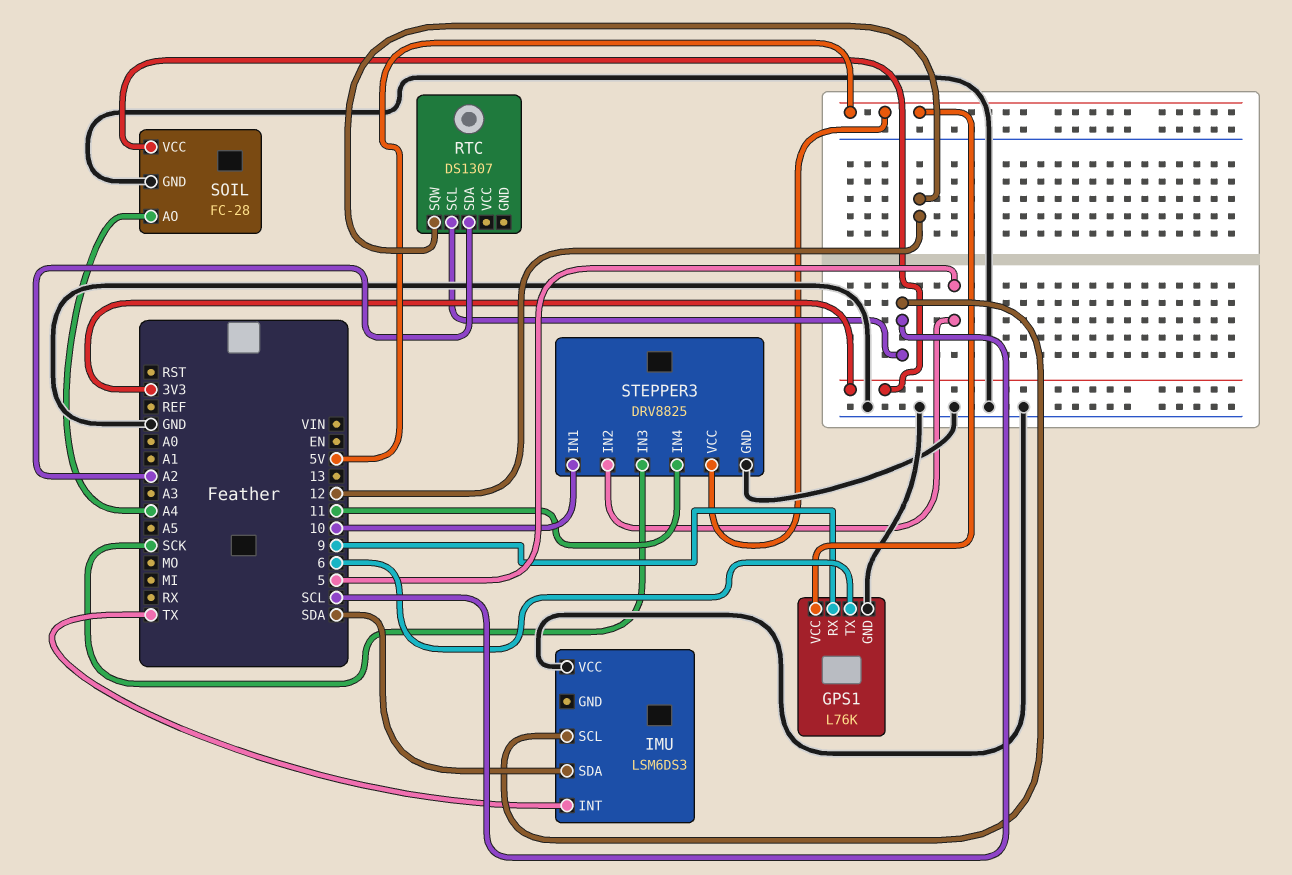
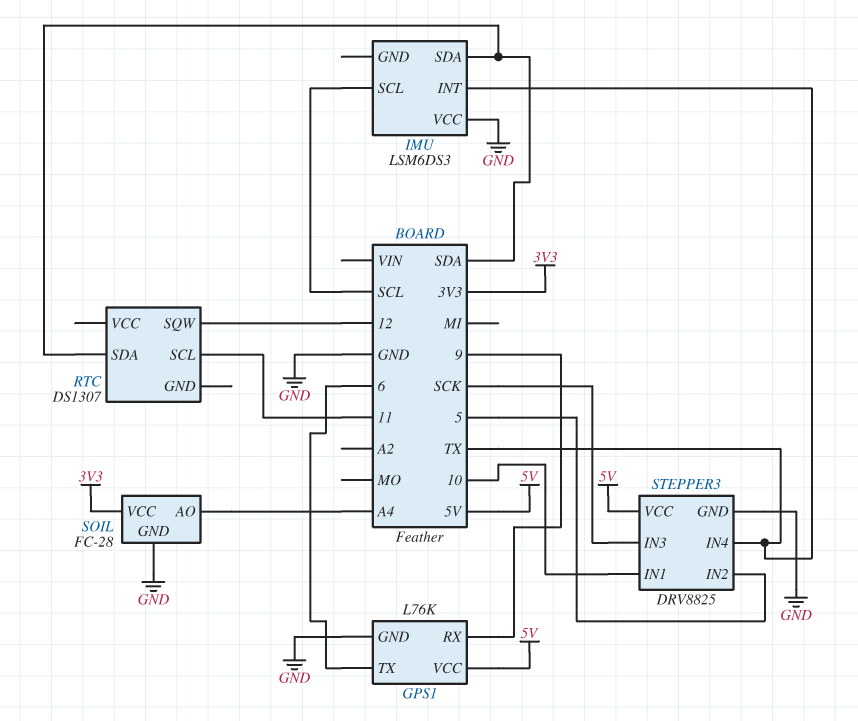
RTC pin SCL: SCL -> 11
RTC pin SDA: A2 -> SDA
STEPPER3 pin IN4: 11 -> TX

